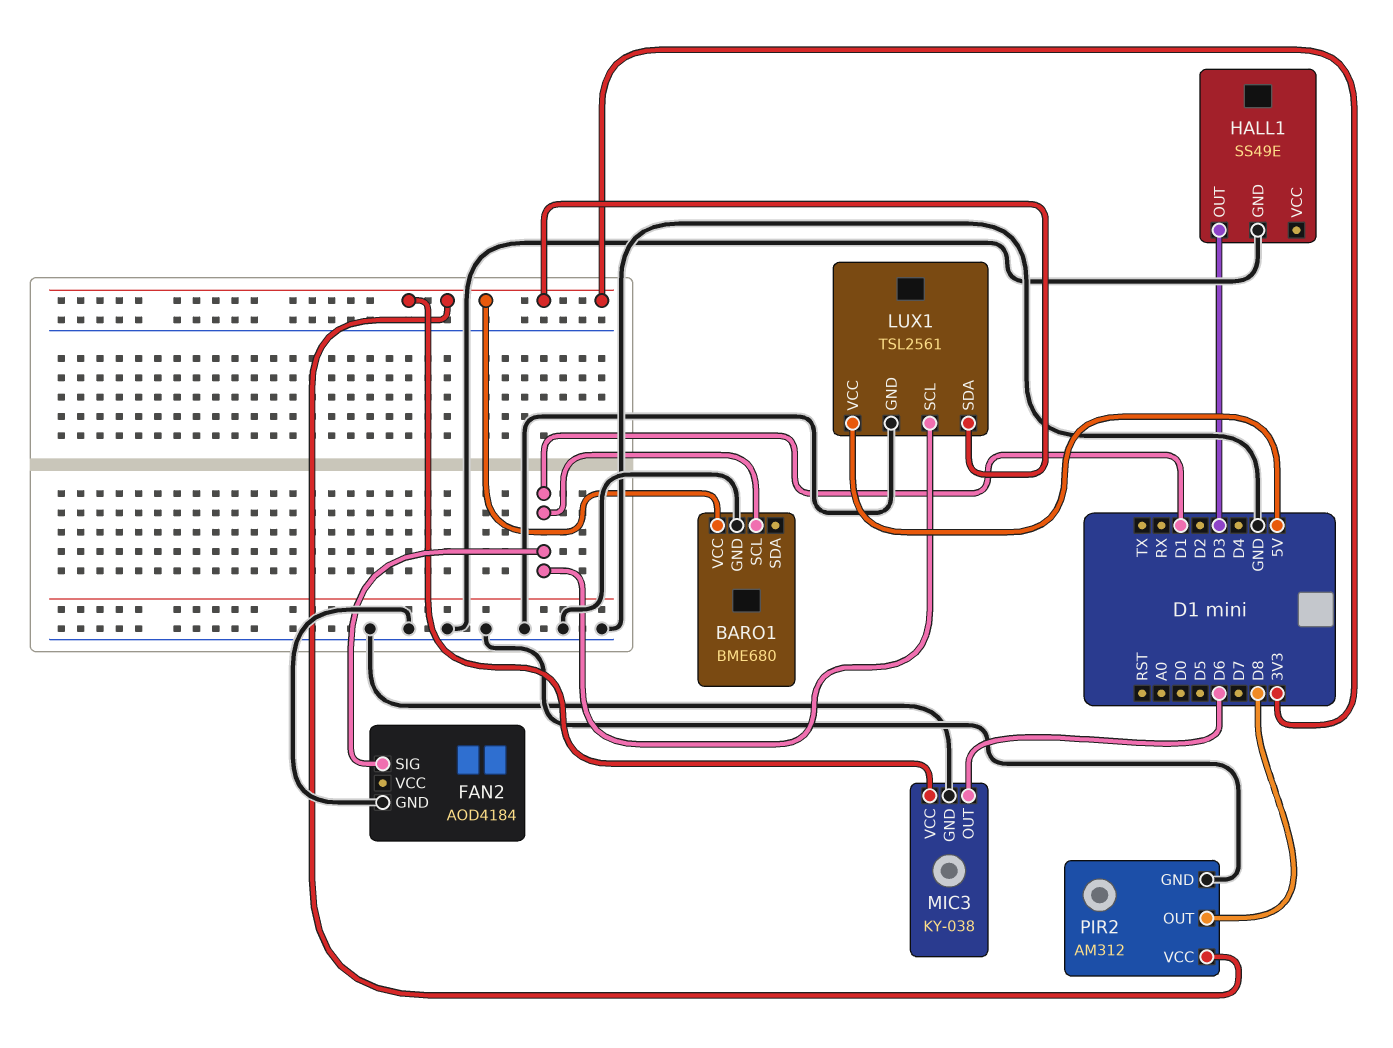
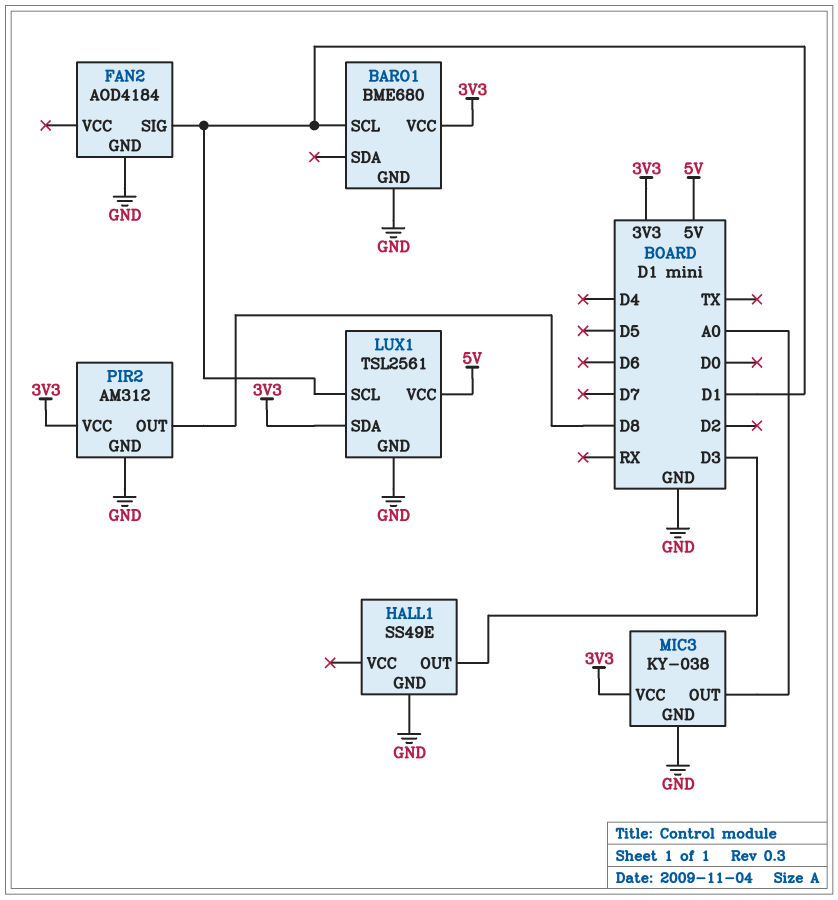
MIC3 pin OUT: D6 -> A0

